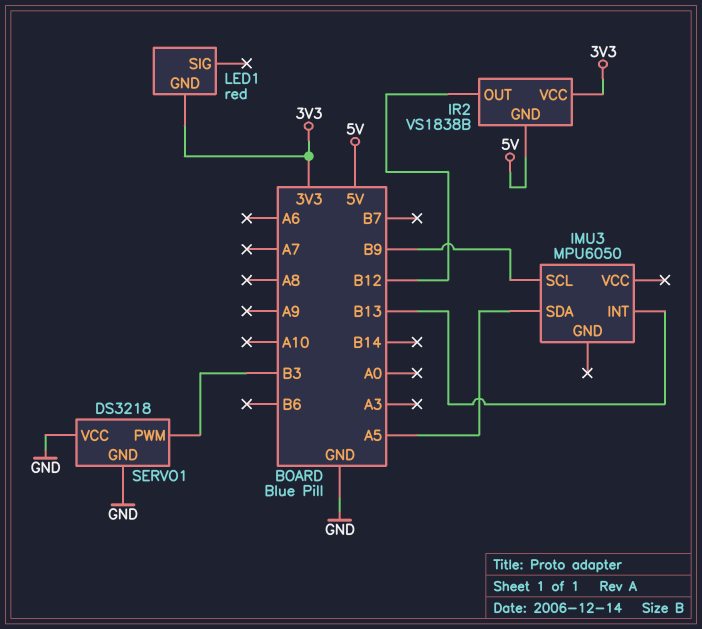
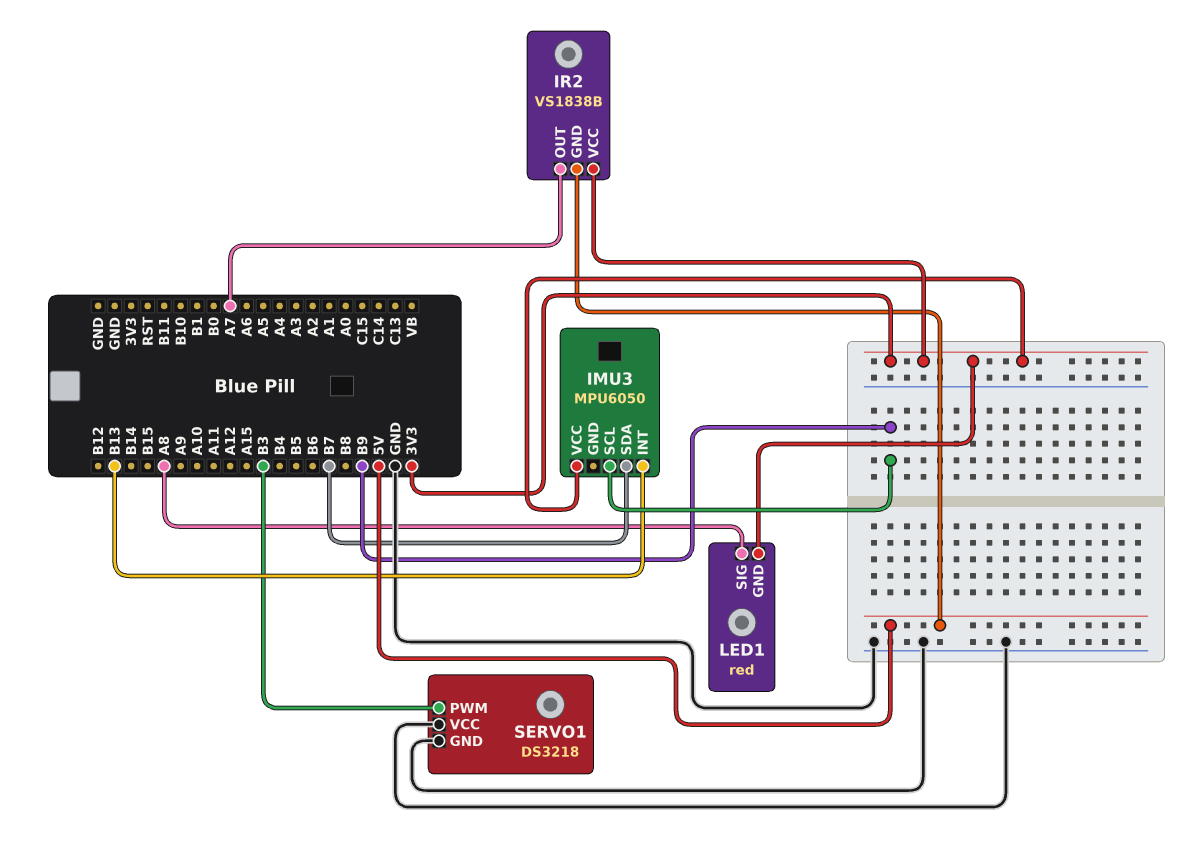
IMU3 pin SDA: A5 -> B7
IMU3 pin VCC: none -> 3V3
IR2 pin OUT: B12 -> A7
LED1 pin SIG: none -> A8

